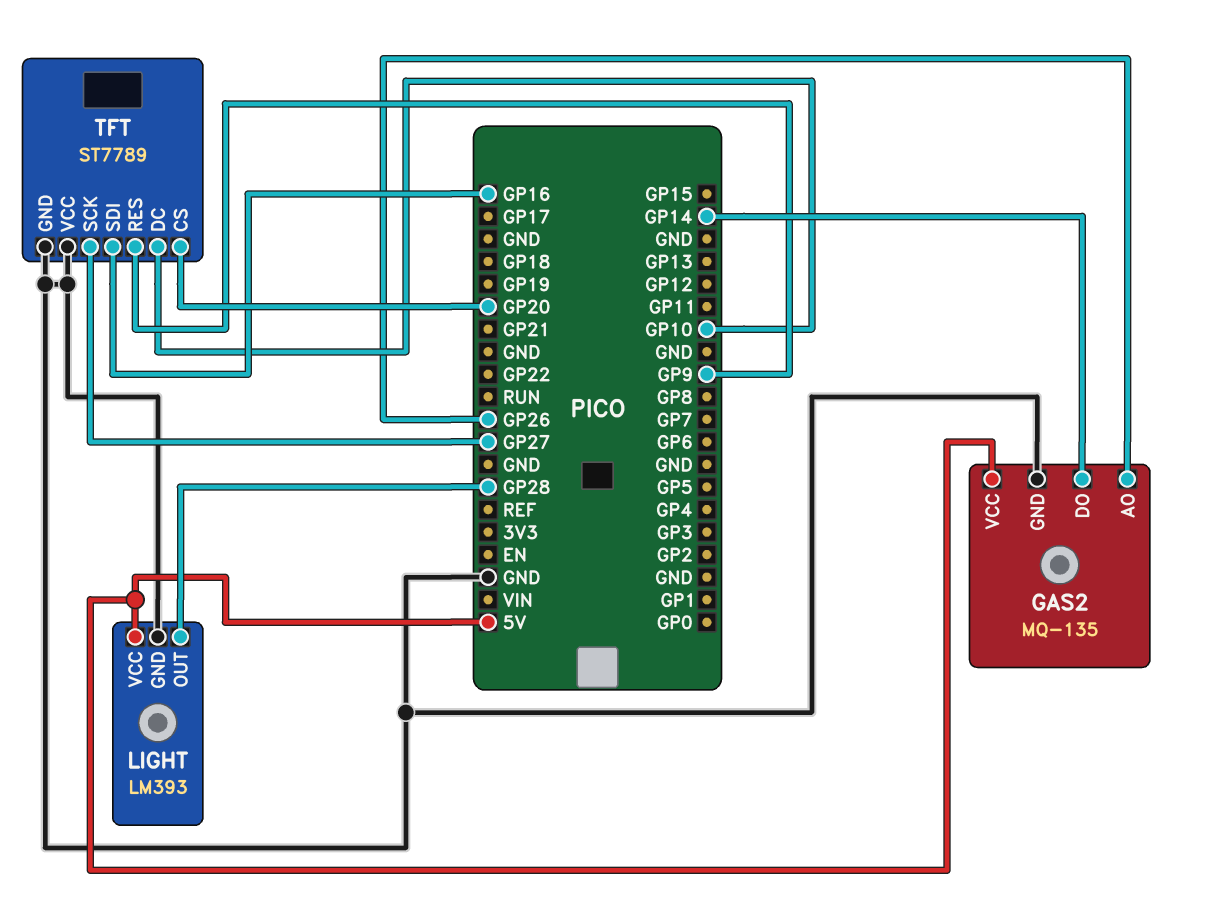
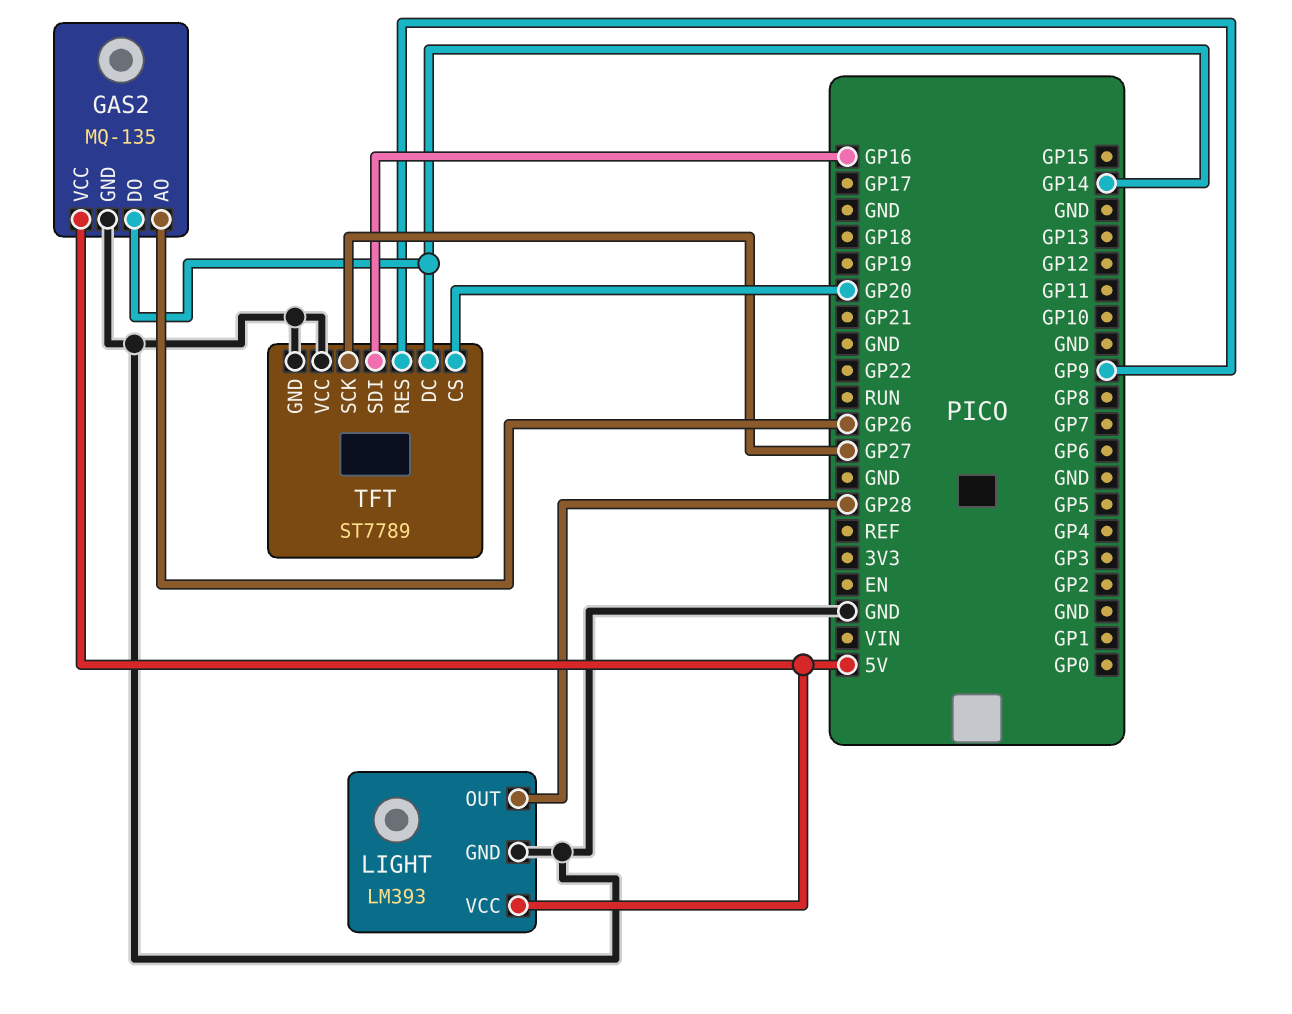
TFT pin DC: GP10 -> GP14

